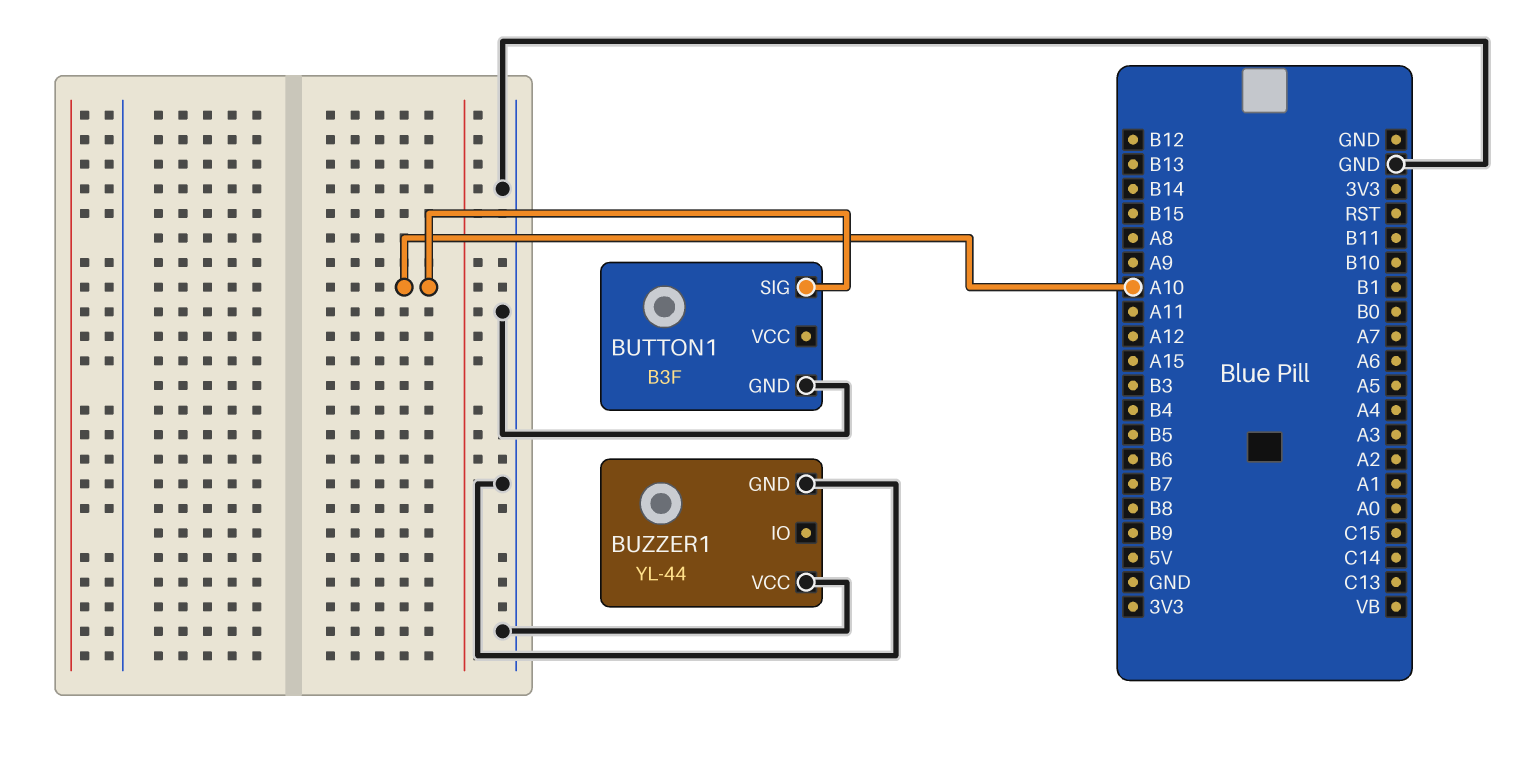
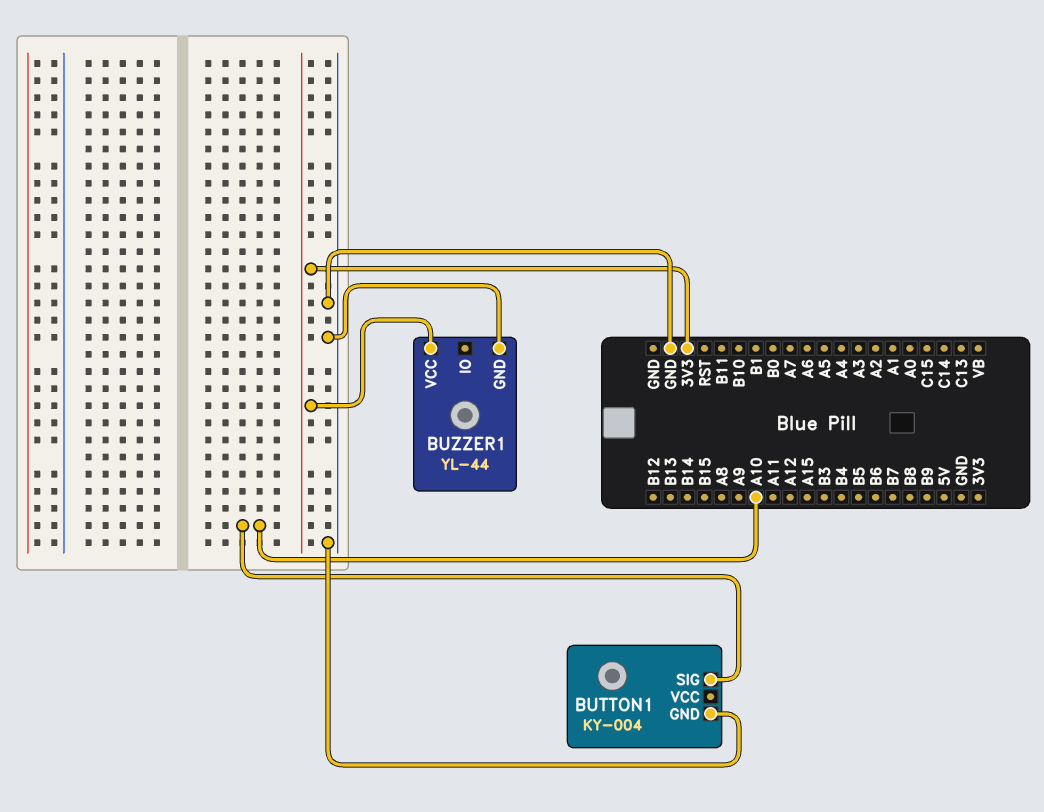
BUTTON1: B3F -> KY-004
BUZZER1 pin VCC: GND -> 3V3

